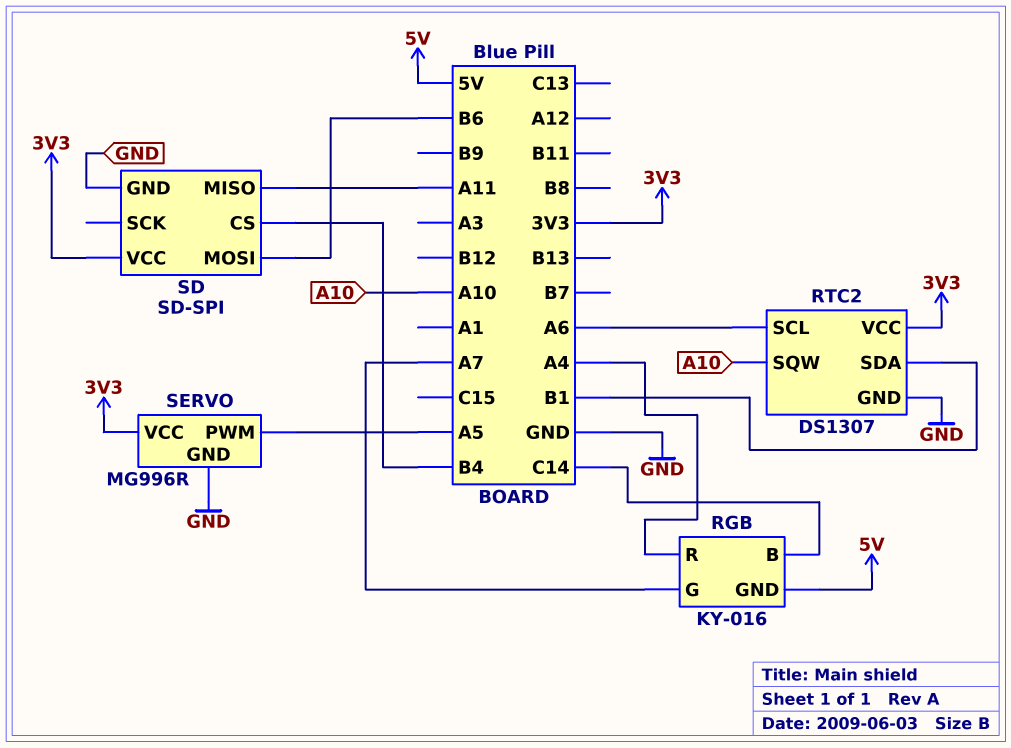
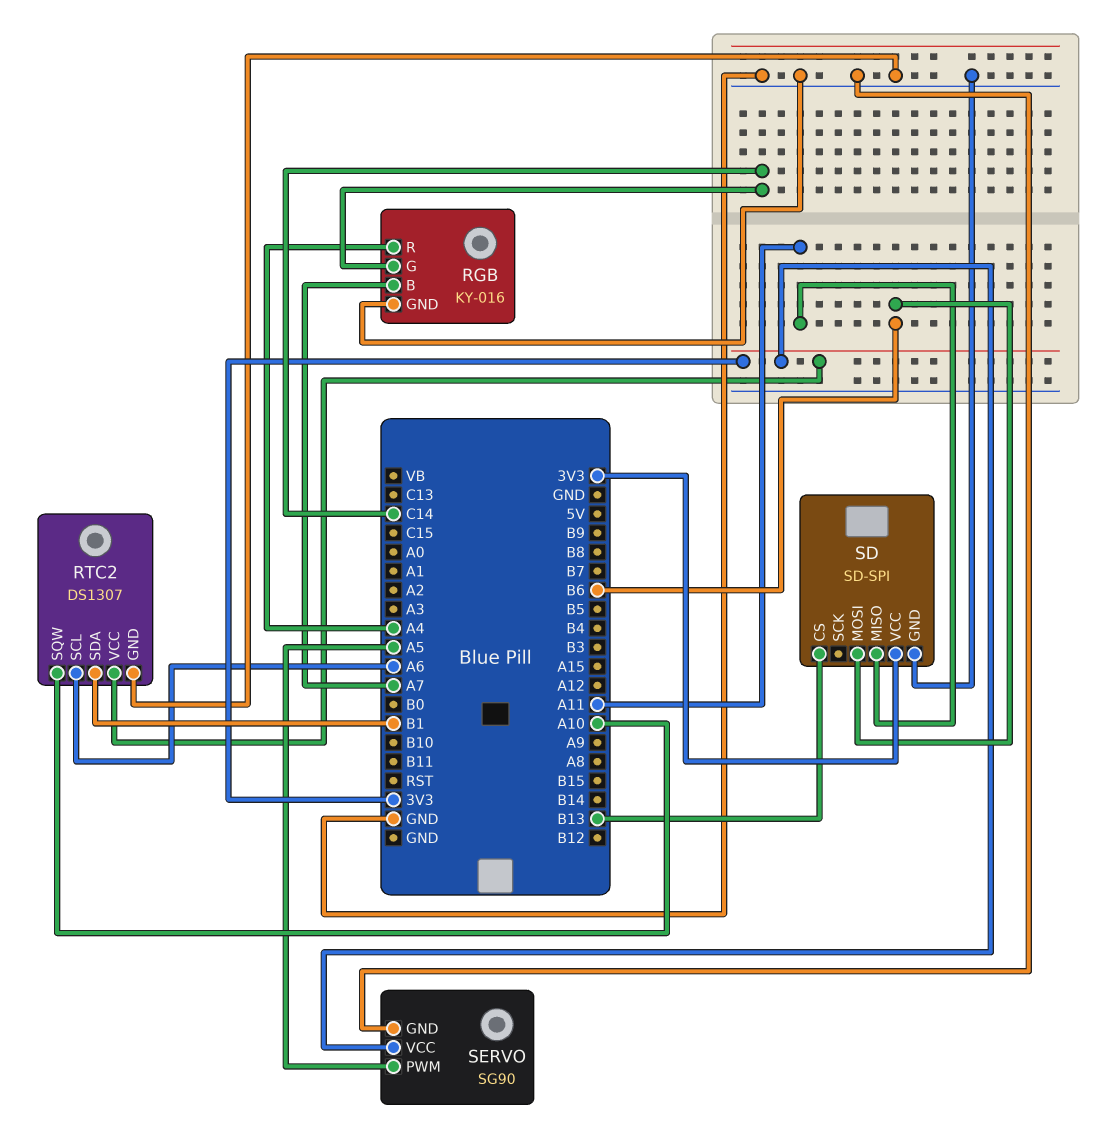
RGB pin B: C14 -> A7
RGB pin G: A7 -> C14
RGB pin GND: 5V -> GND
SD pin CS: B4 -> B13
SERVO: MG996R -> SG90

